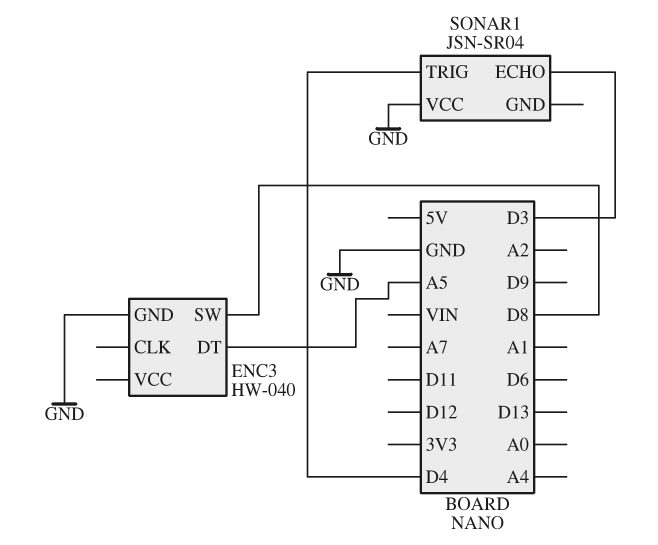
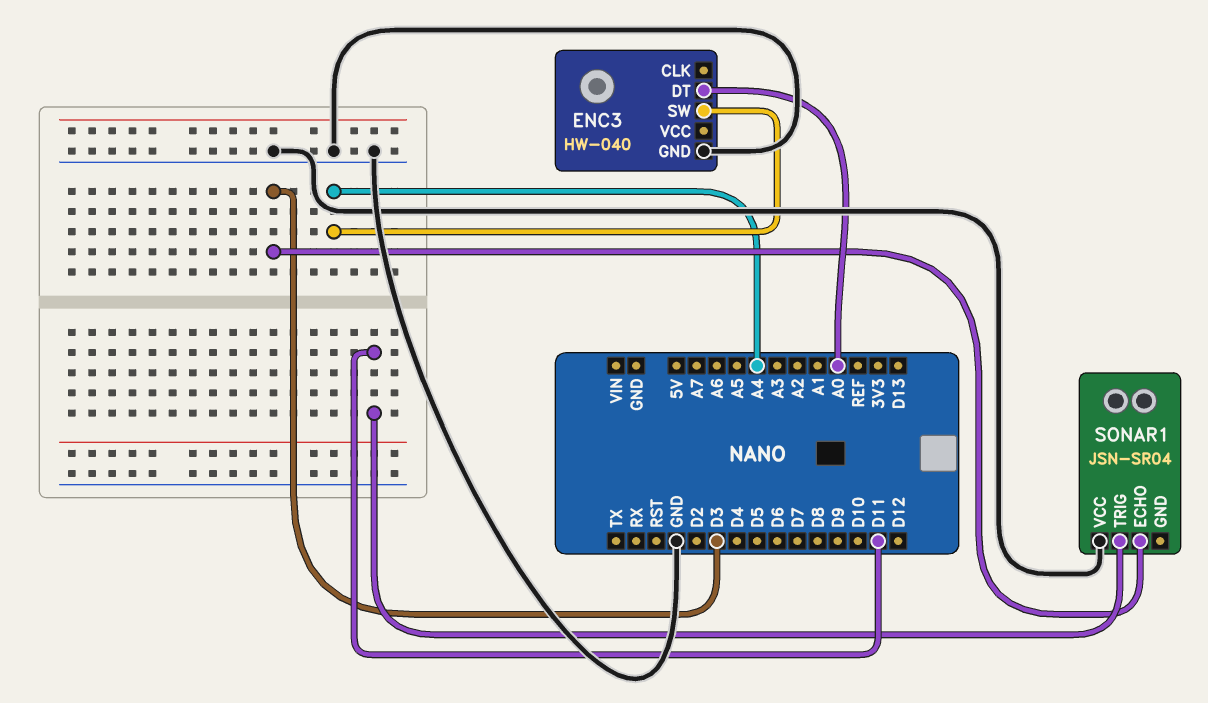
ENC3 pin DT: A5 -> A0
ENC3 pin SW: D8 -> A4
SONAR1 pin TRIG: D4 -> D11

